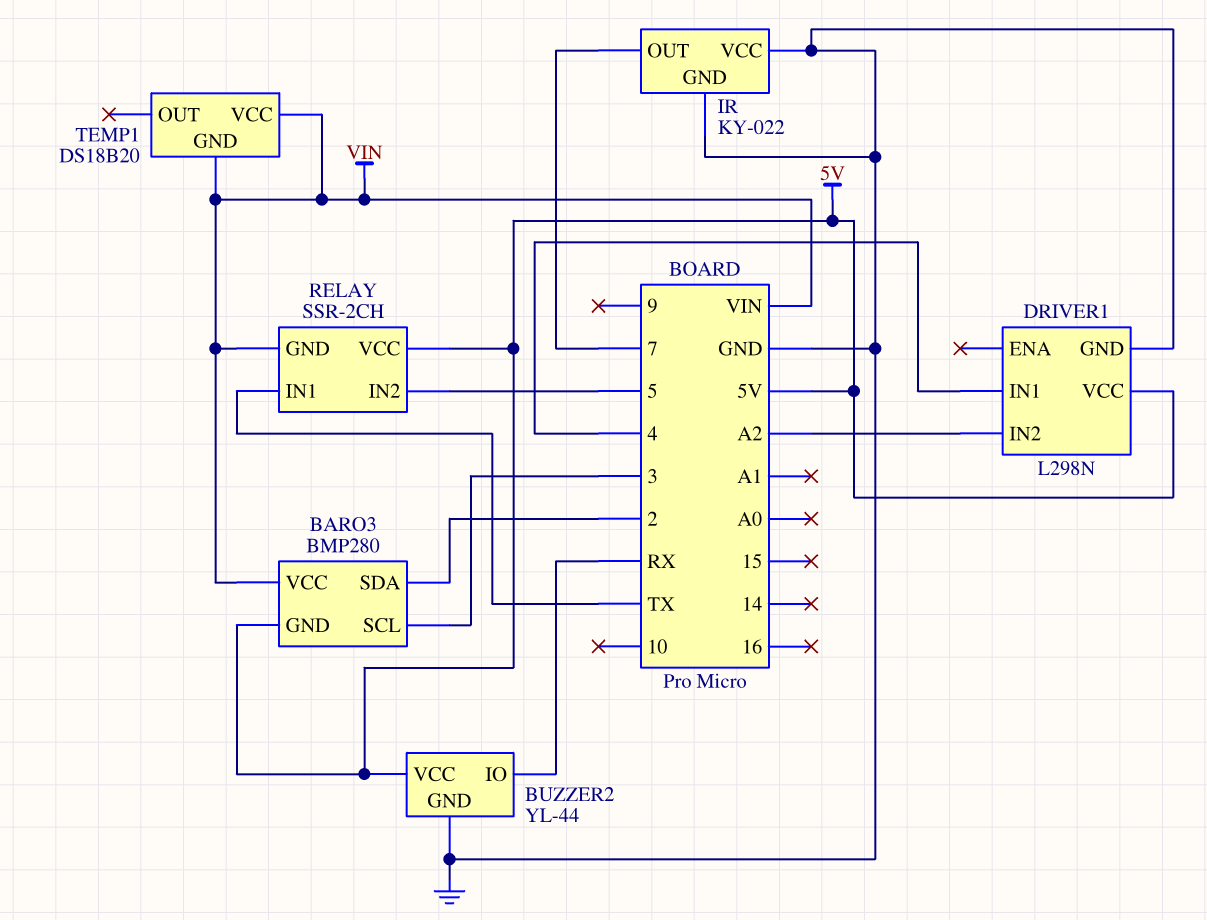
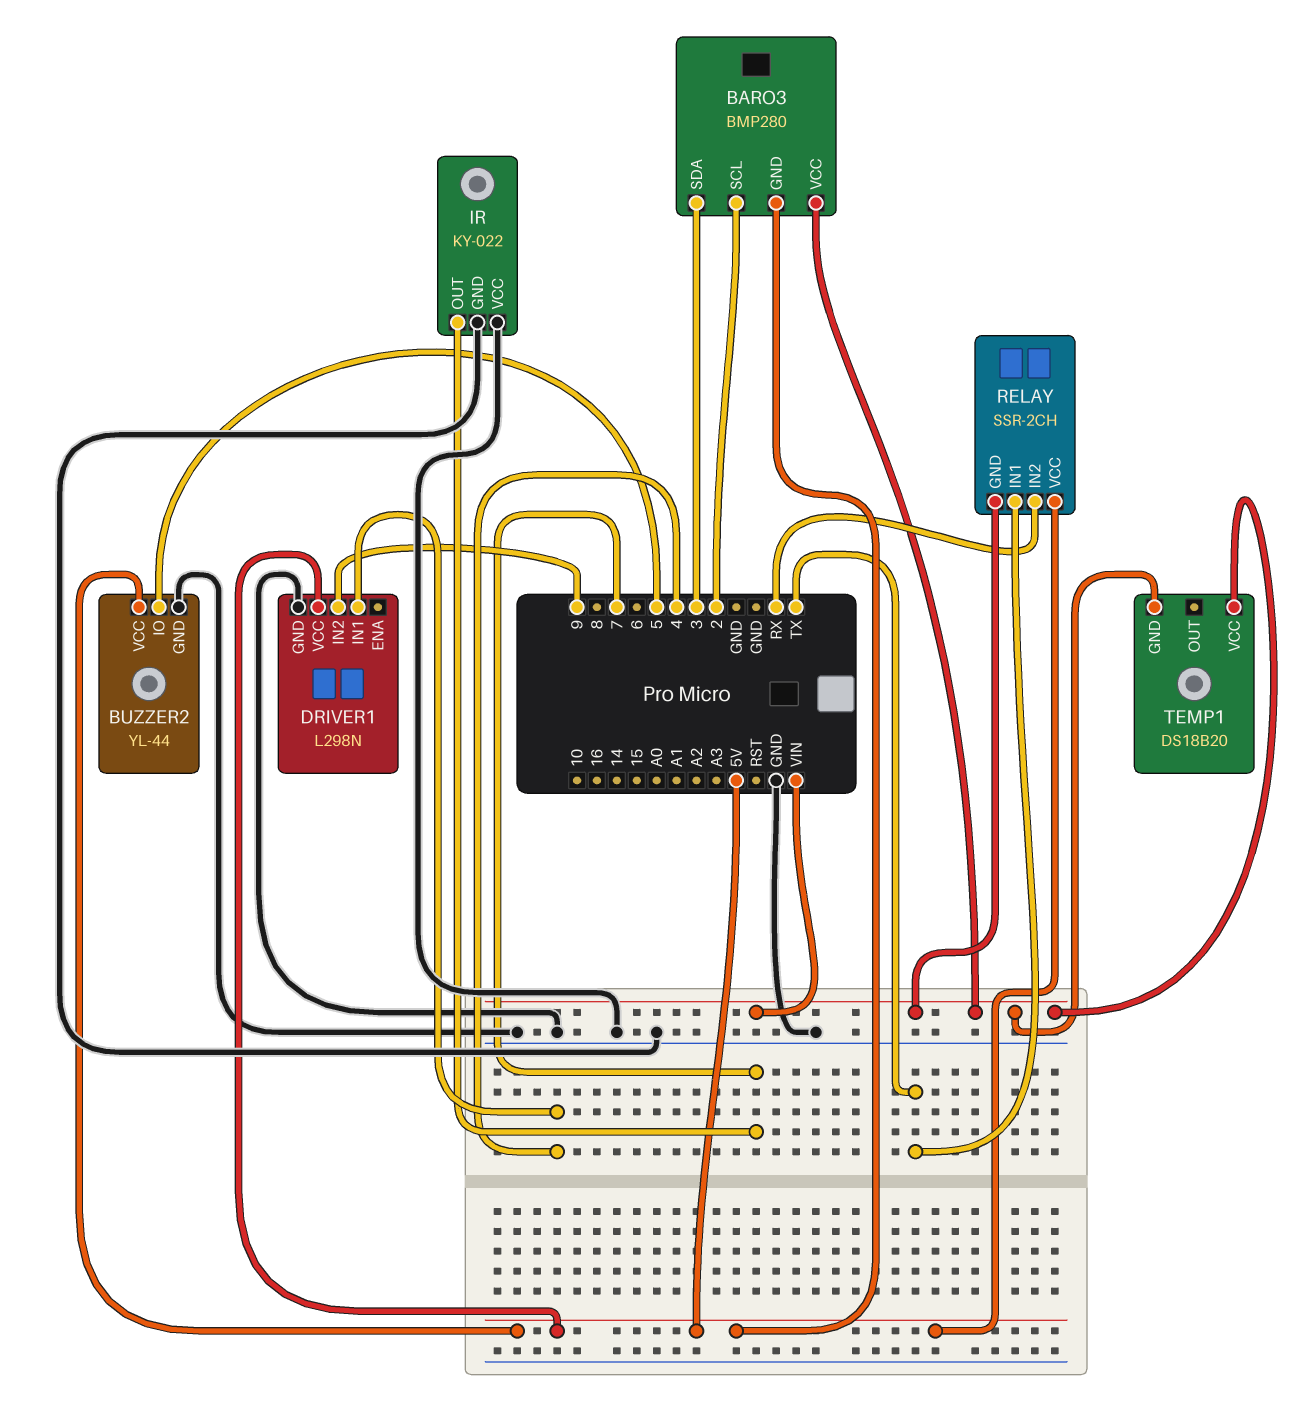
BARO3 pin SCL: 3 -> 2
BARO3 pin SDA: 2 -> 3
BUZZER2 pin IO: RX -> 5
DRIVER1 pin IN2: A2 -> 9
RELAY pin IN2: 5 -> RX

